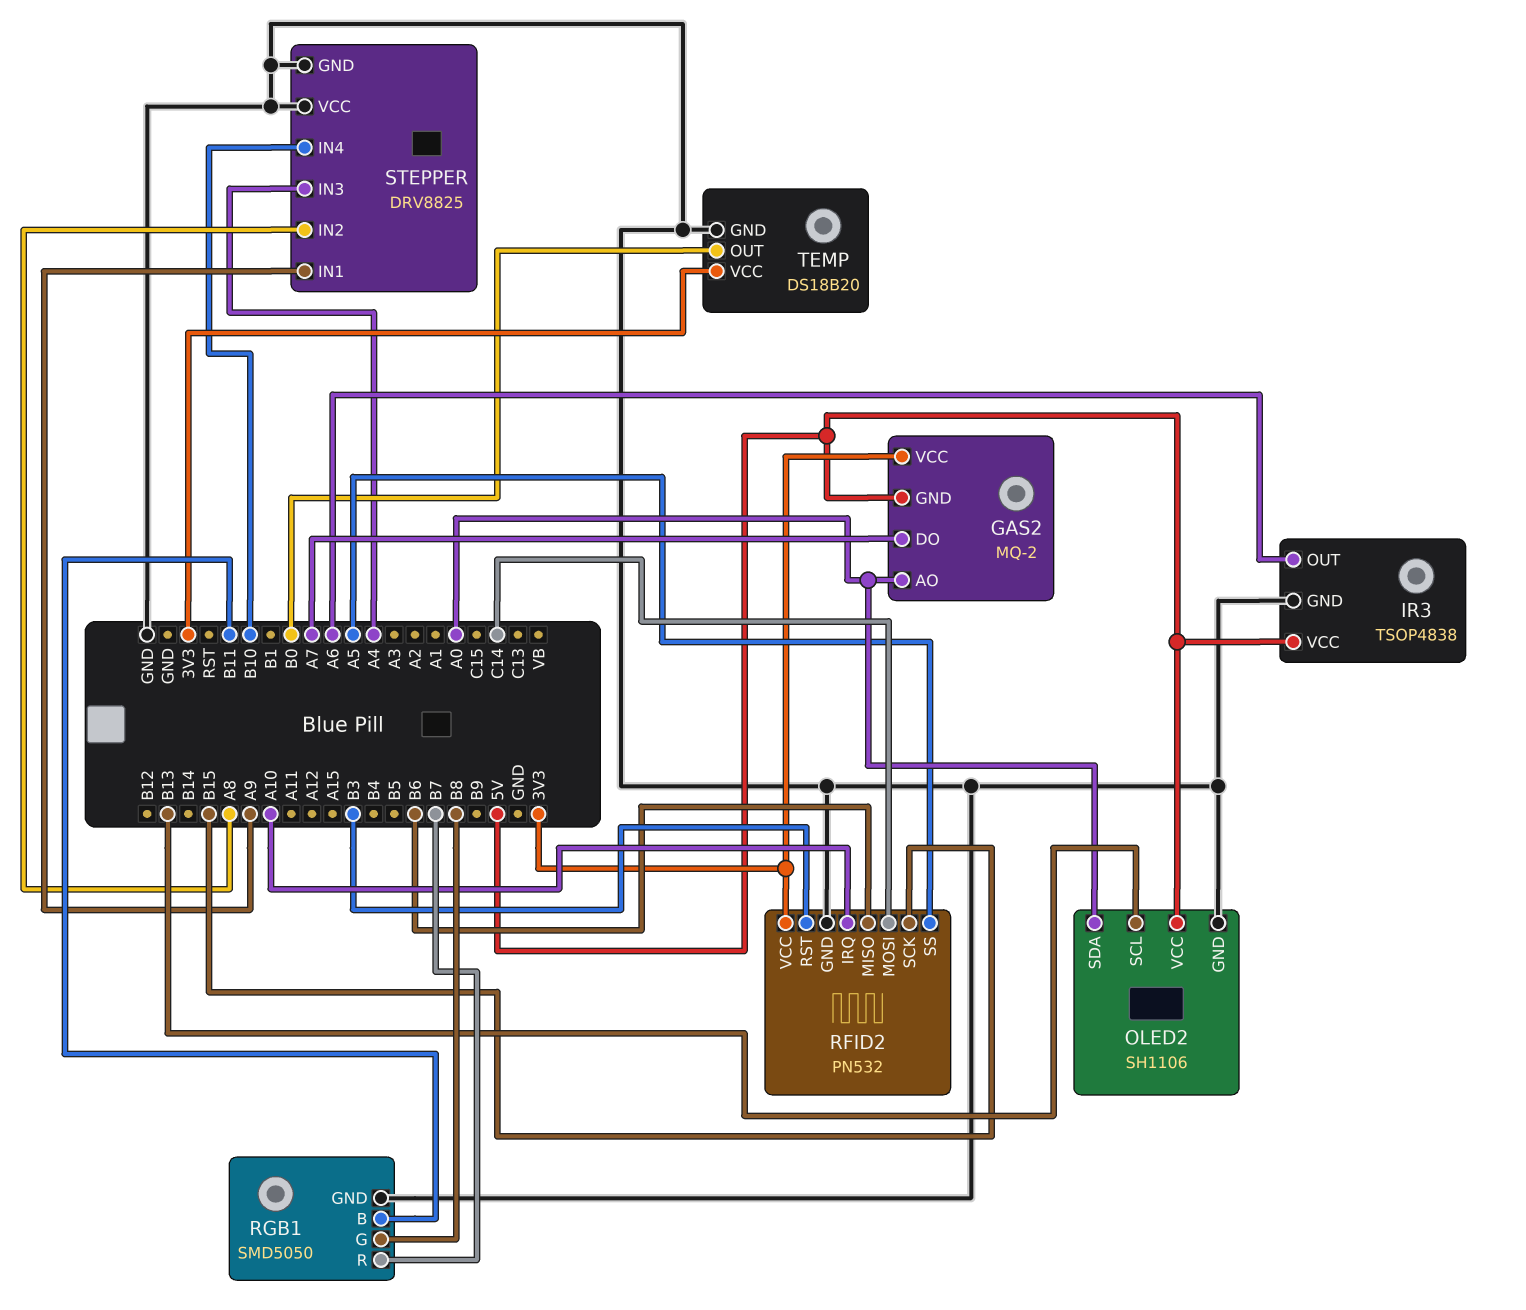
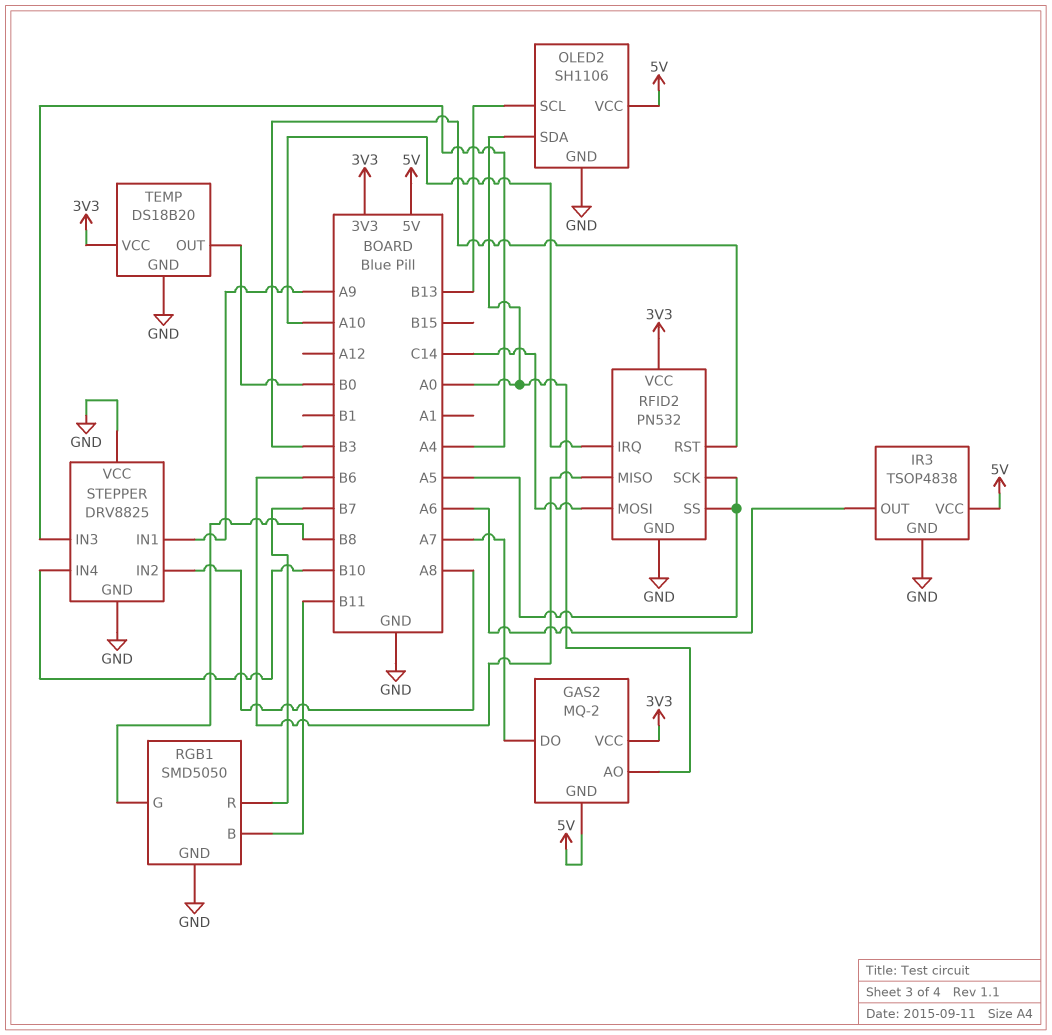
RFID2 pin SCK: B15 -> A5

